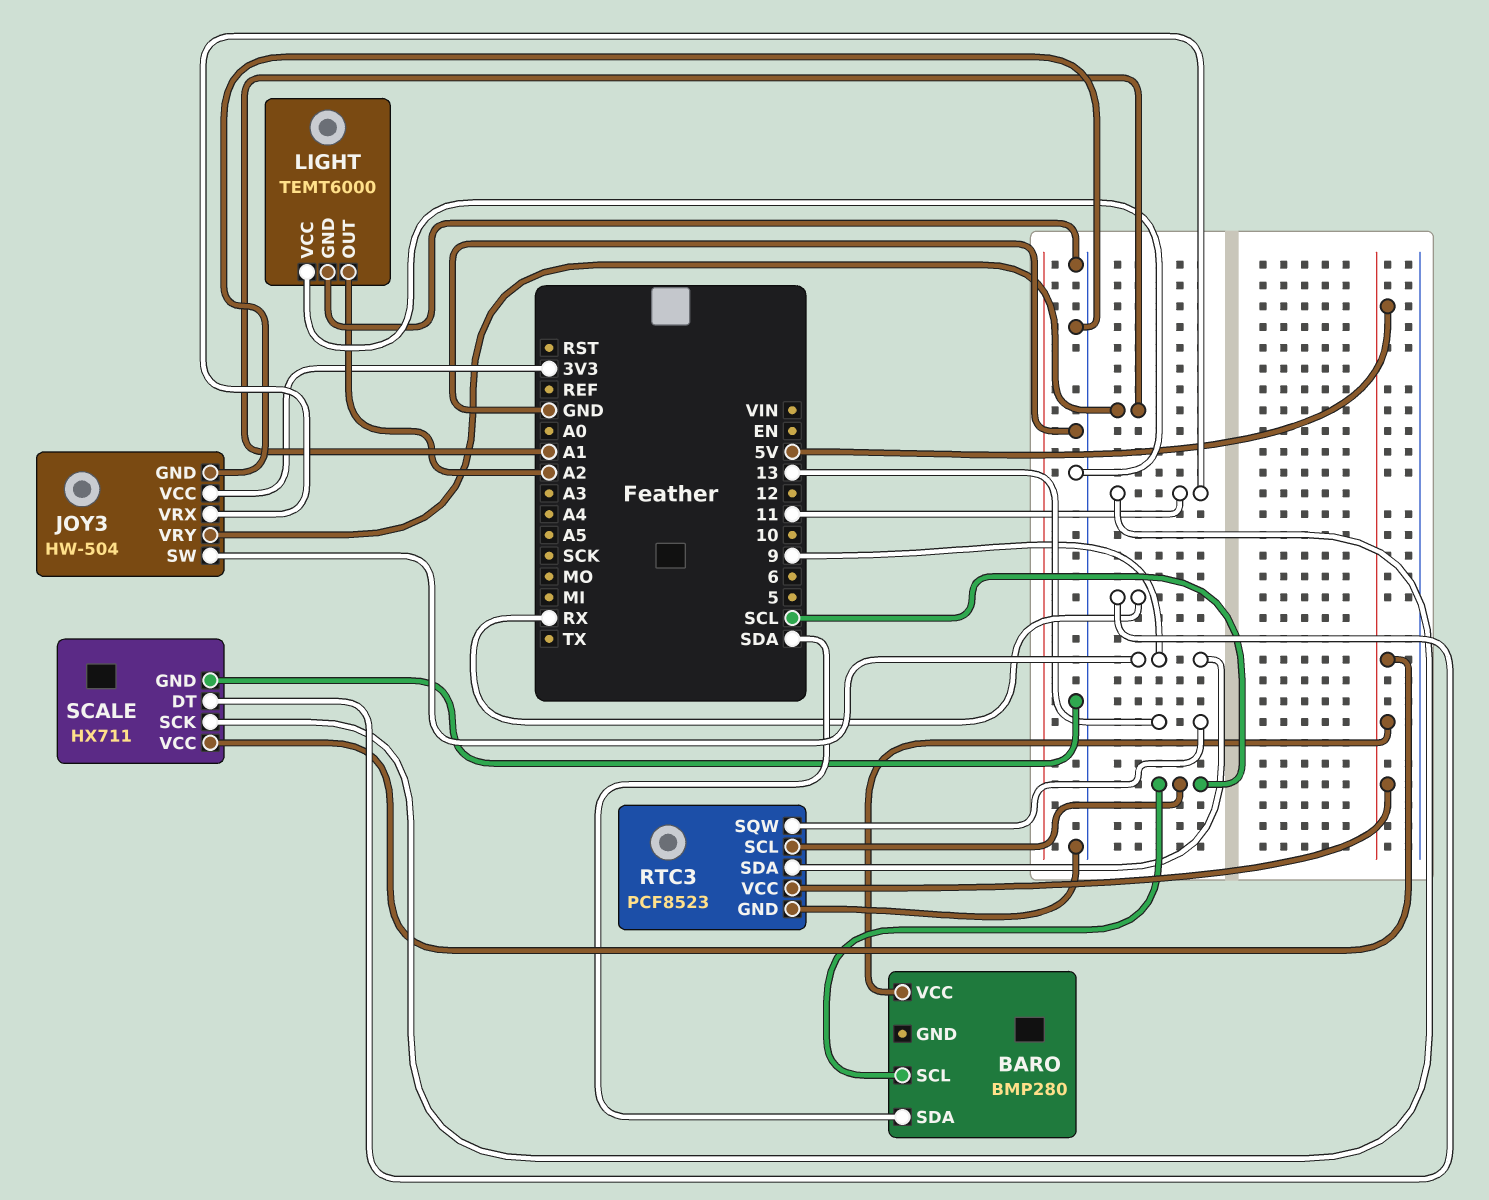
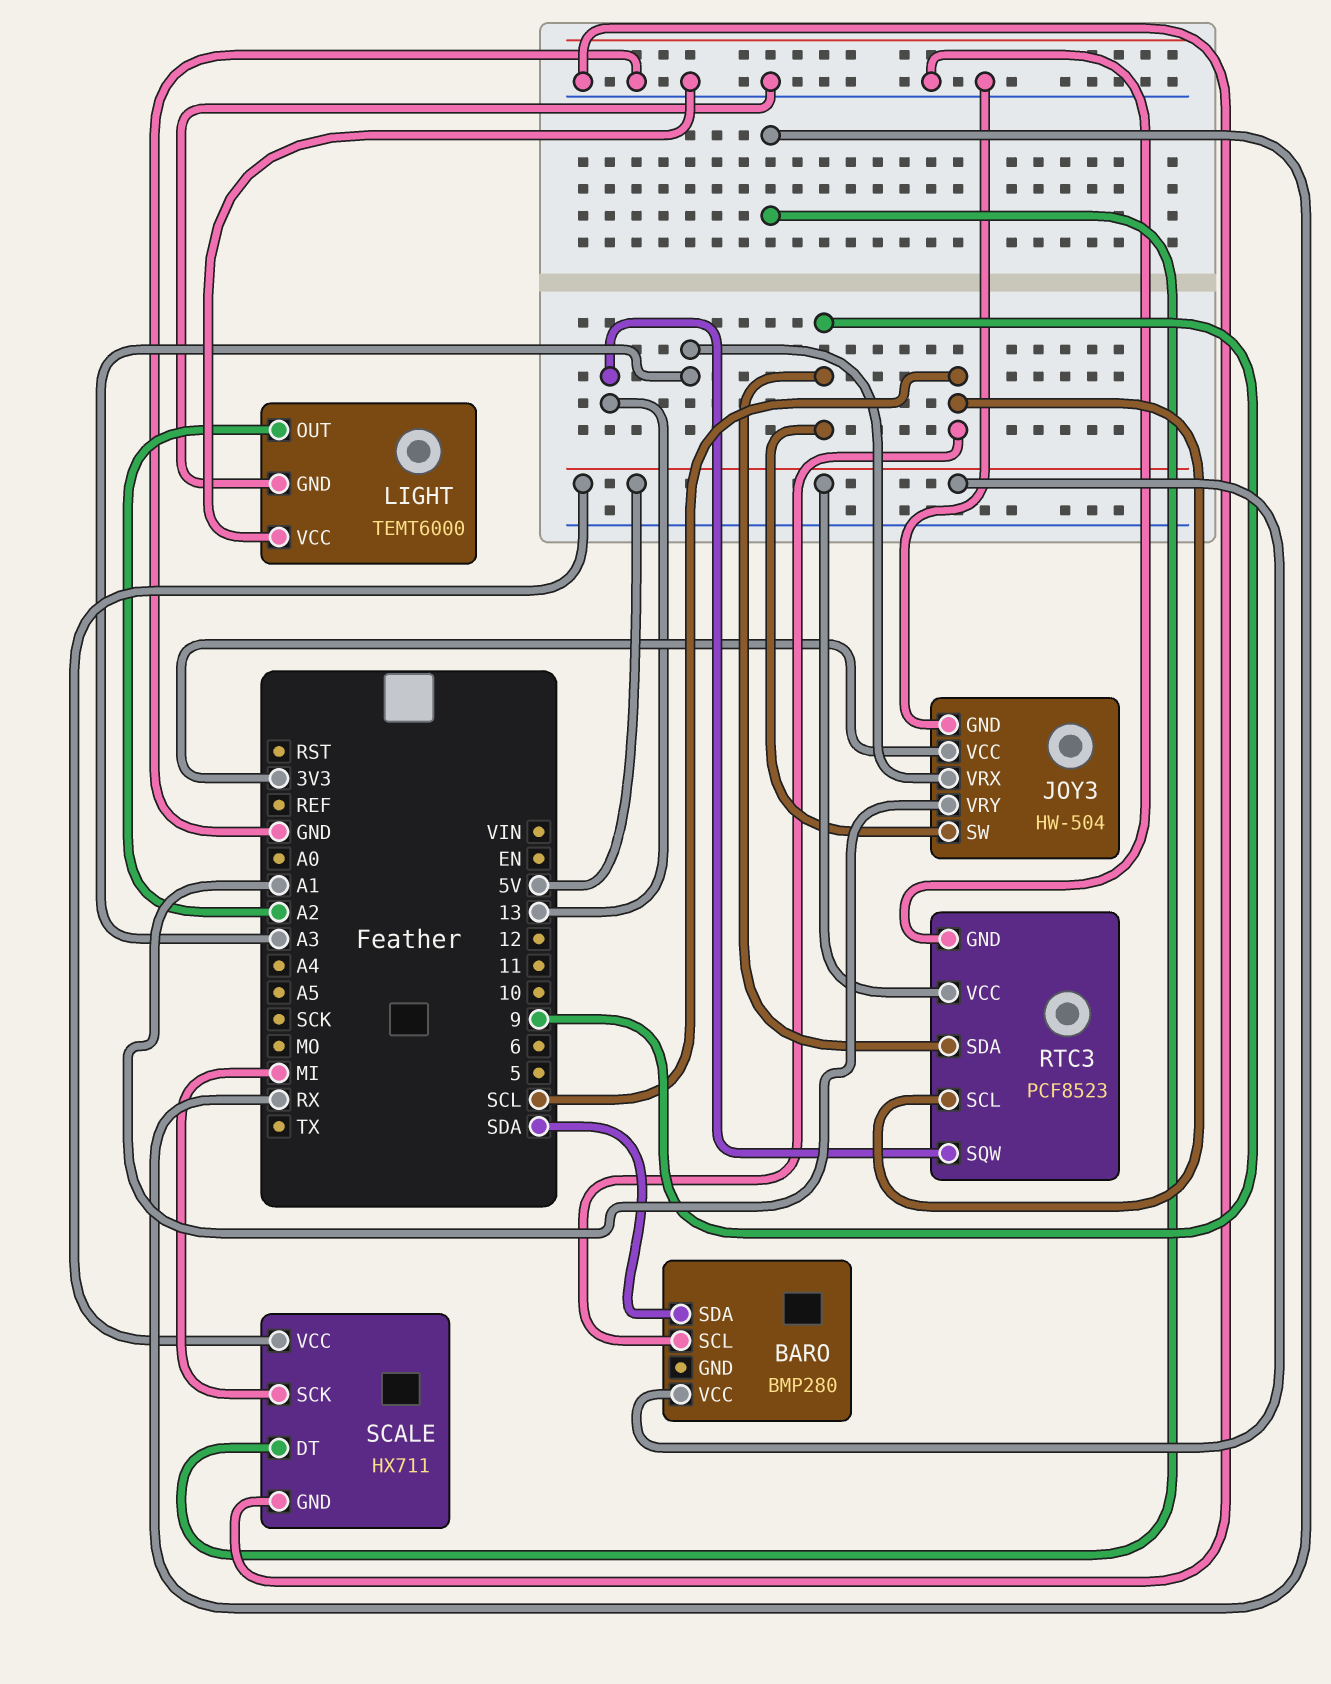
JOY3 pin VRX: 11 -> A3
SCALE pin SCK: 11 -> MI

